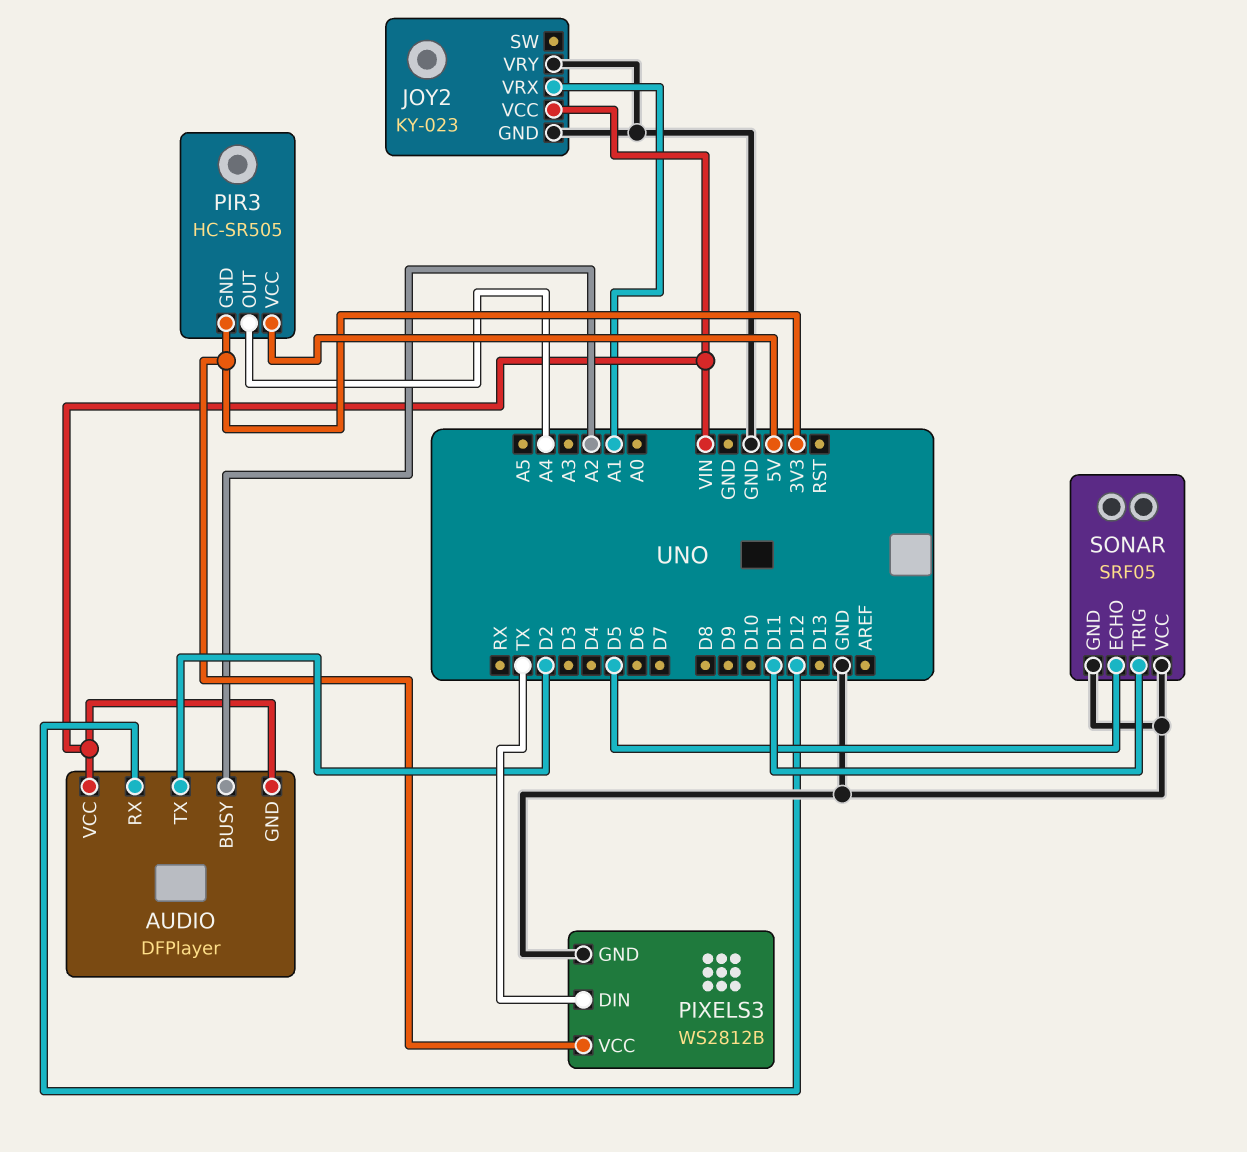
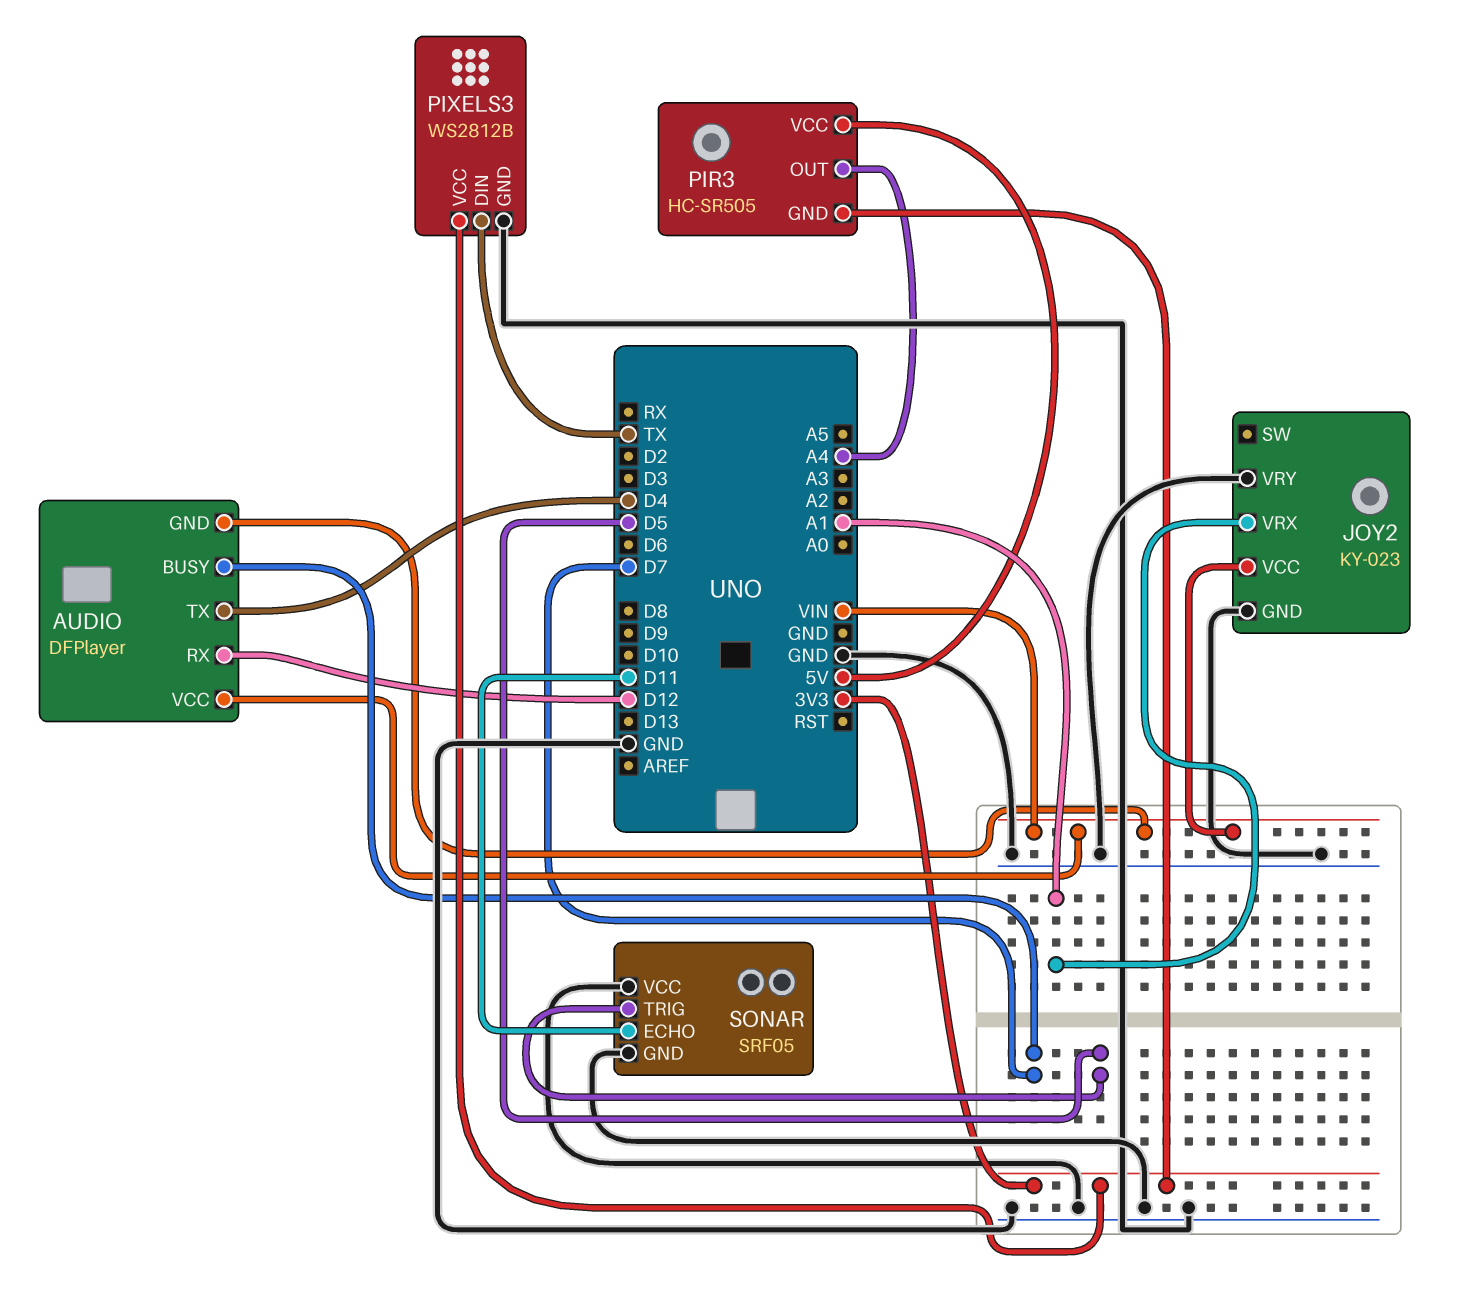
AUDIO pin BUSY: A2 -> D7
AUDIO pin TX: D2 -> D4
SONAR pin ECHO: D5 -> D11
SONAR pin TRIG: D11 -> D5

